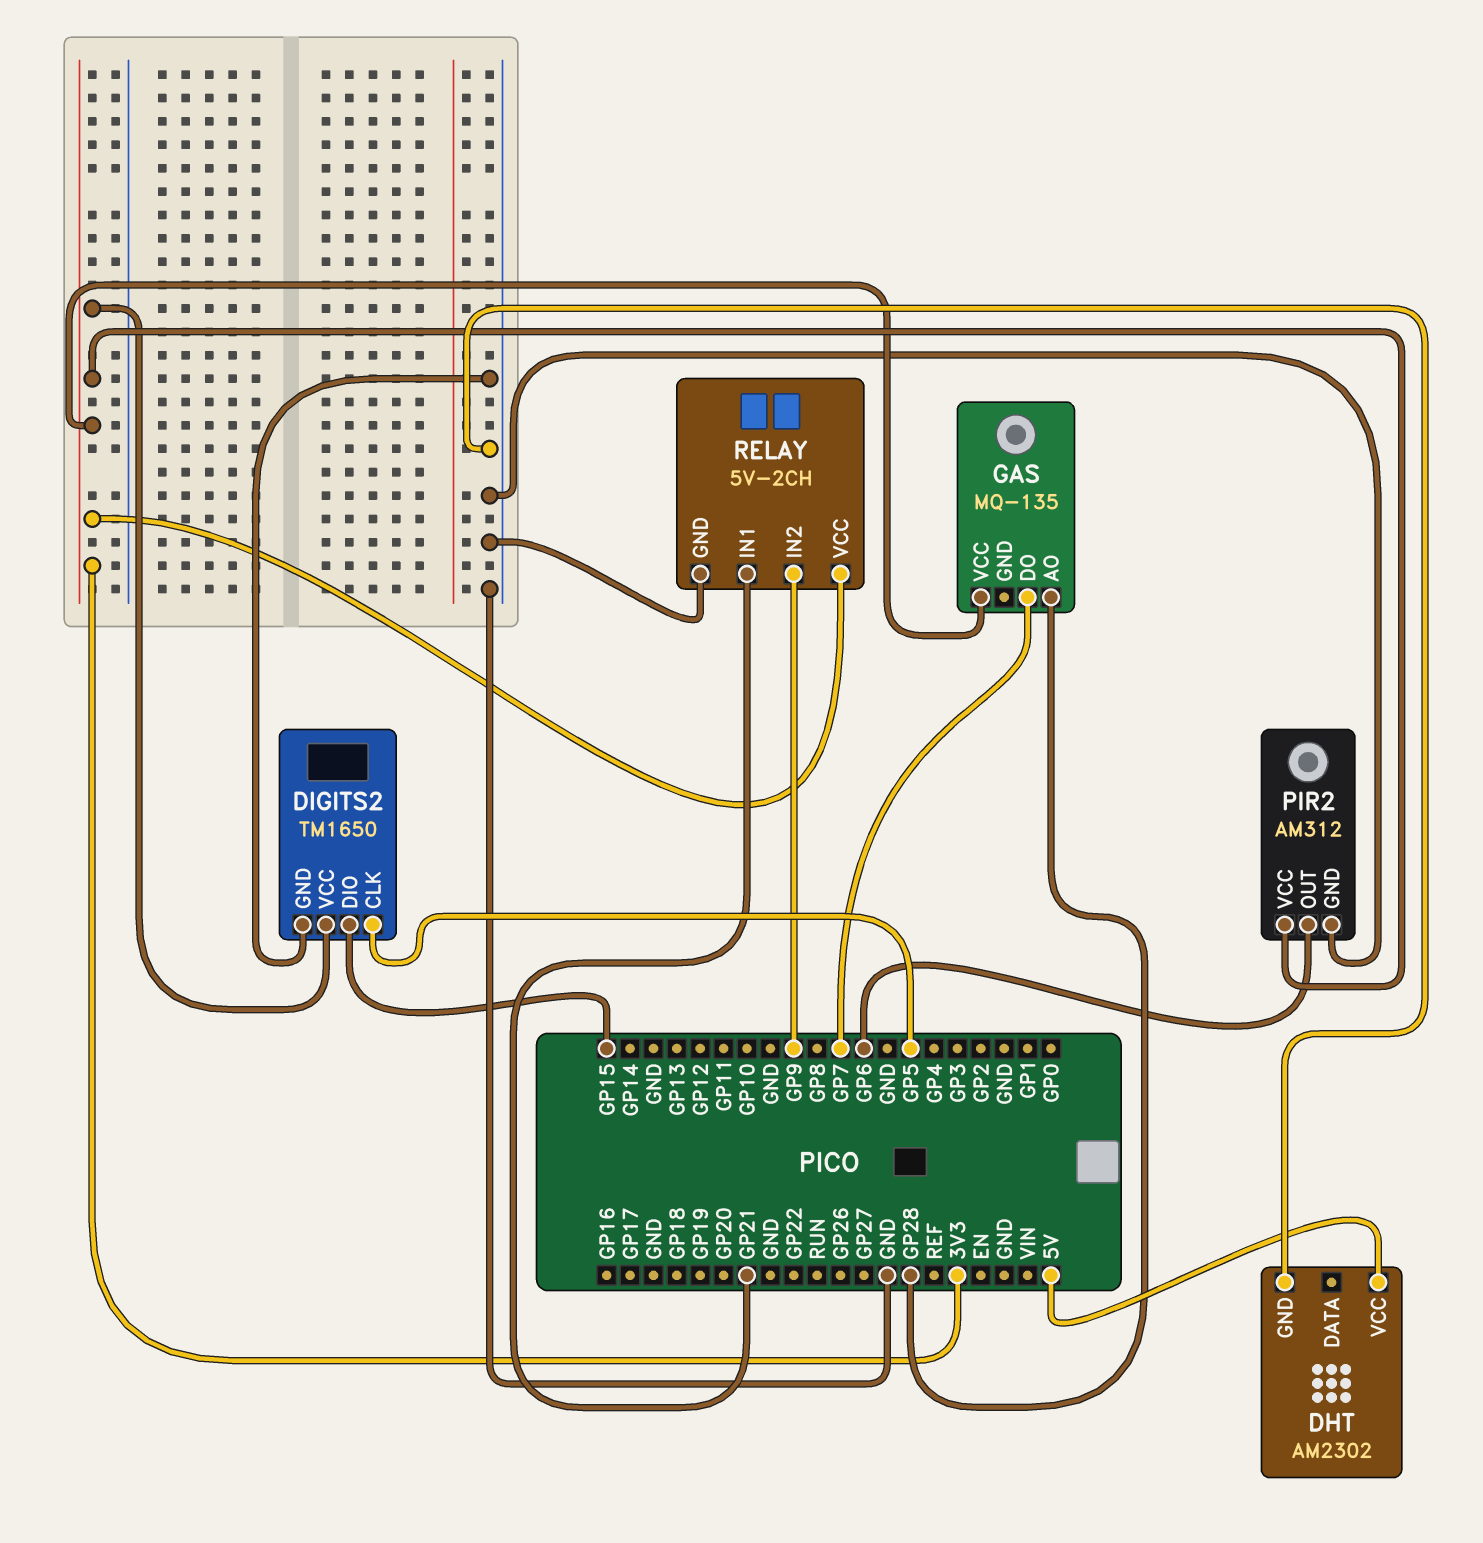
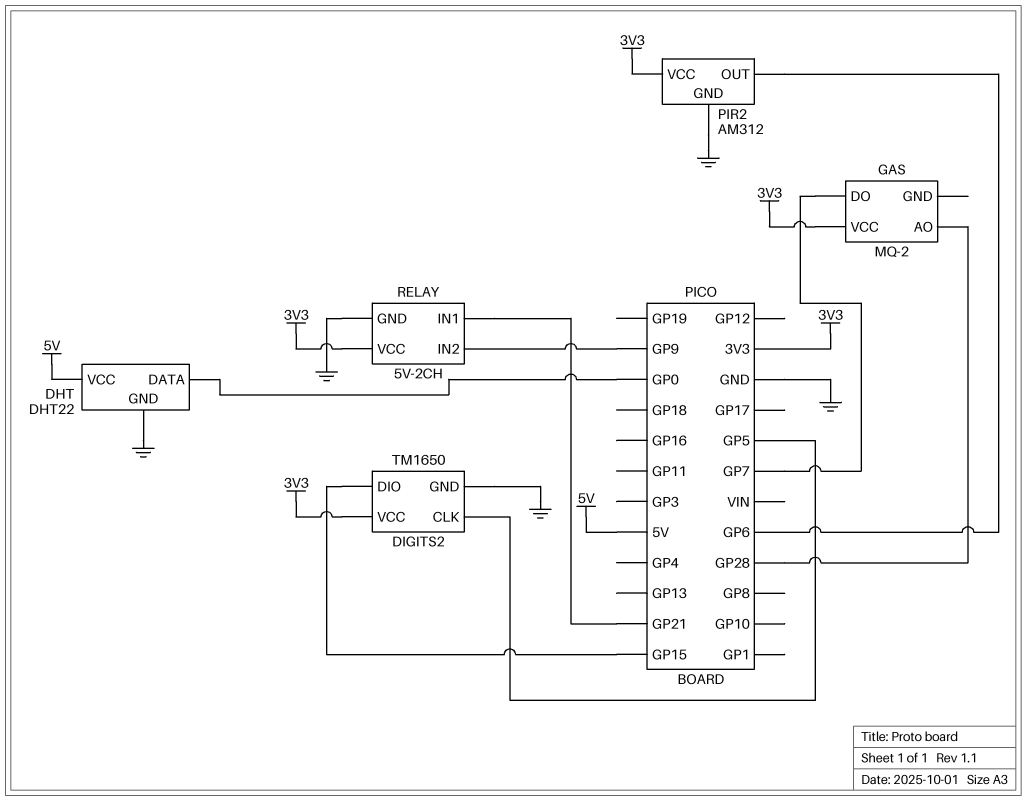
DHT: AM2302 -> DHT22
DHT pin DATA: none -> GP0
GAS: MQ-135 -> MQ-2

